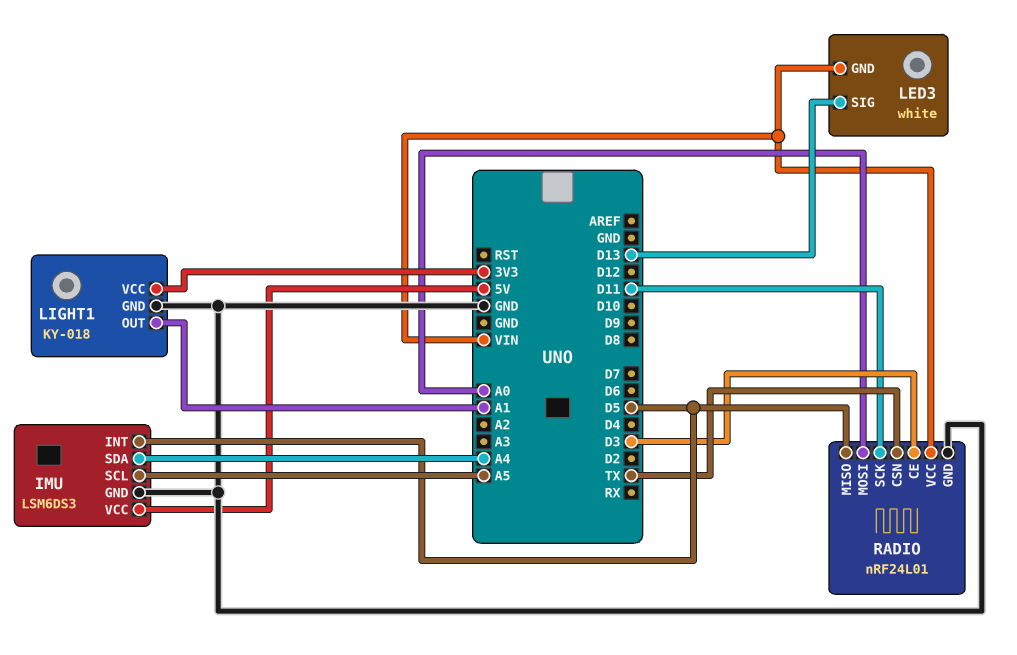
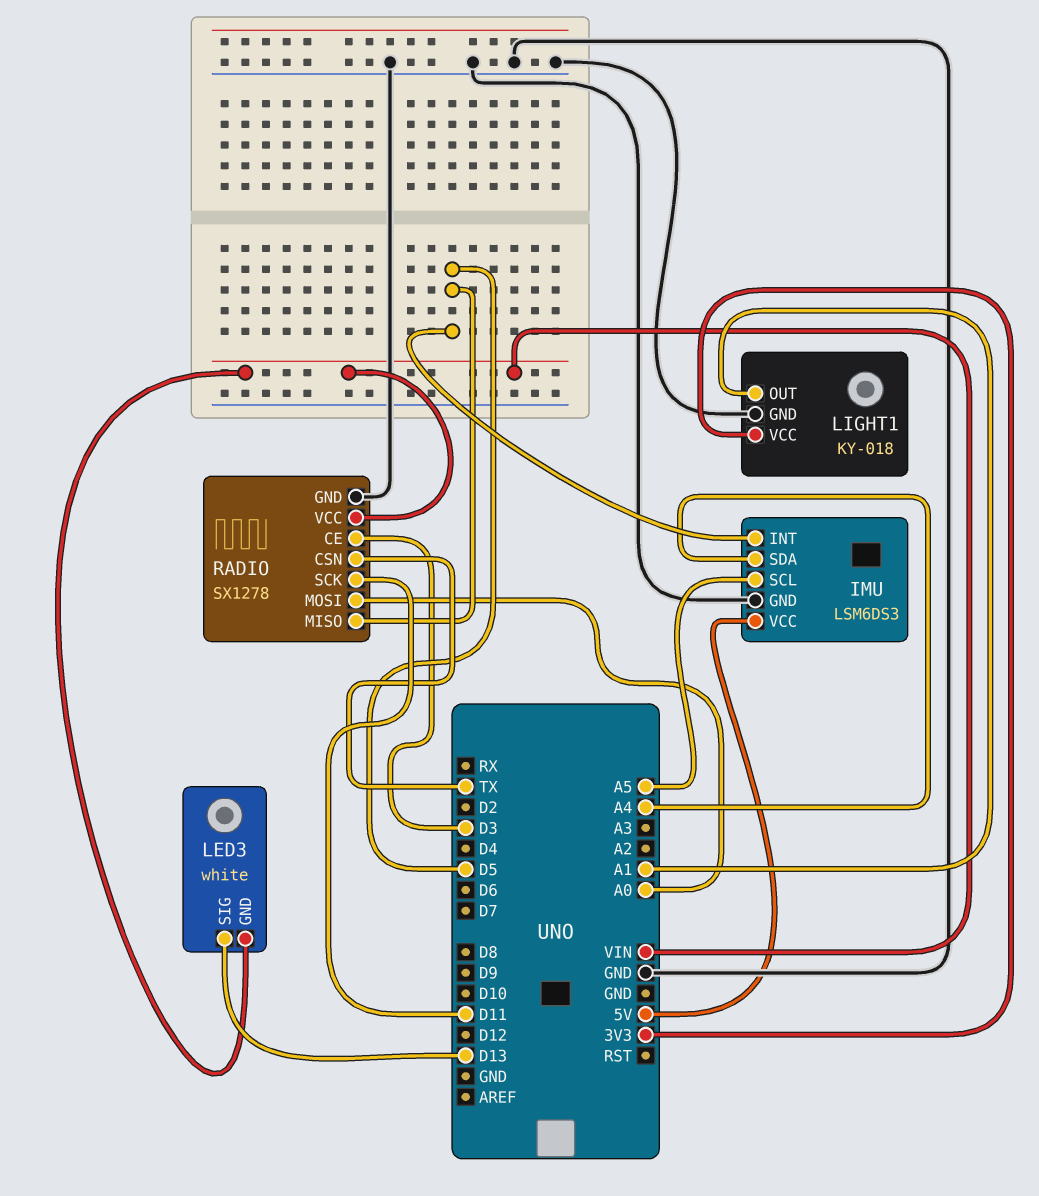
RADIO: nRF24L01 -> SX1278

